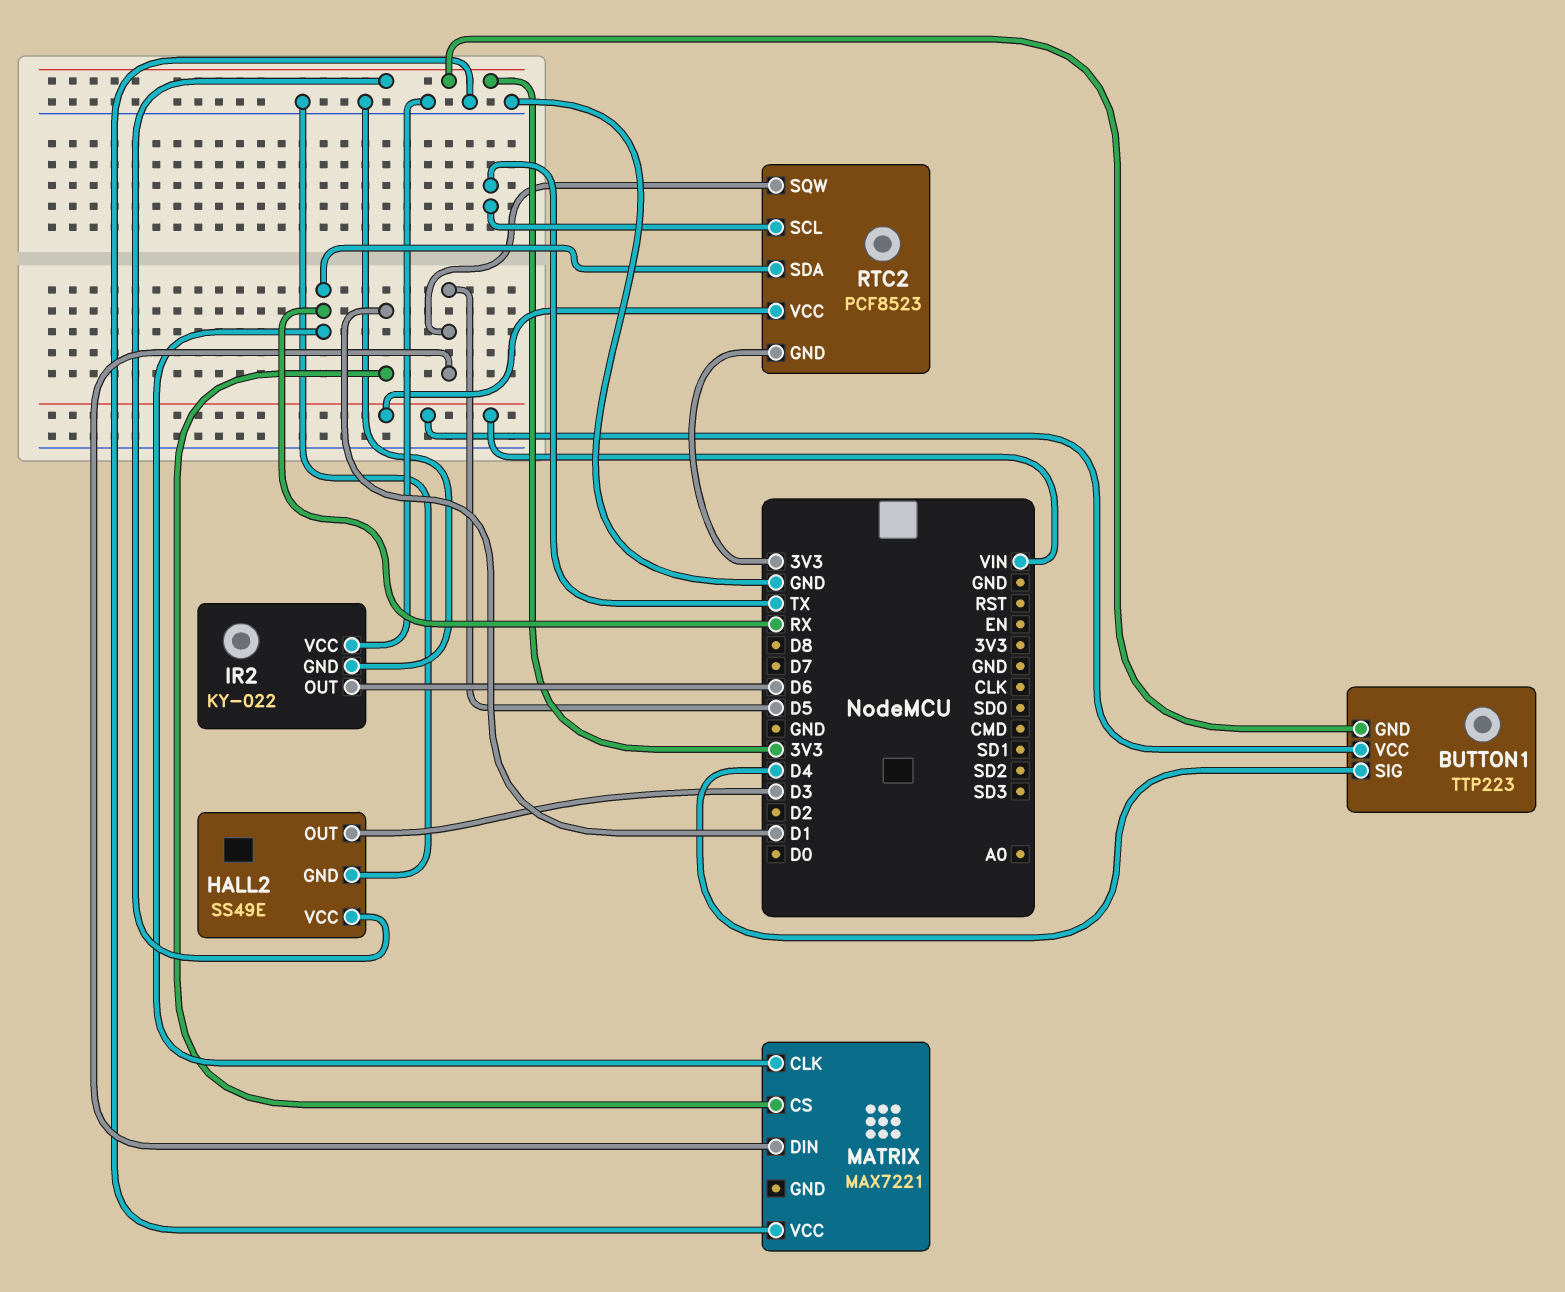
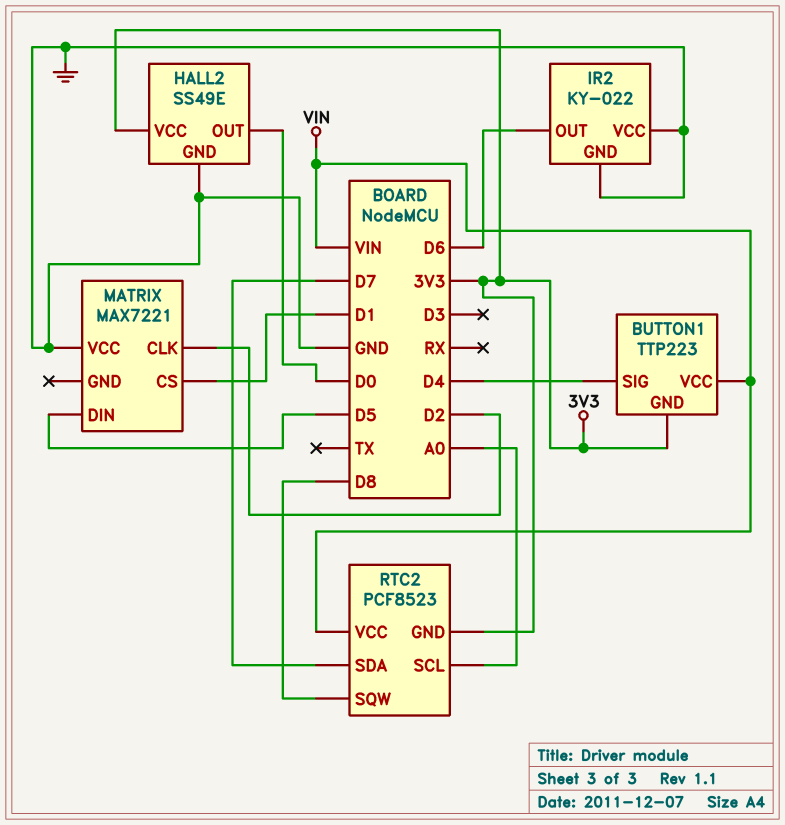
HALL2 pin OUT: D3 -> D0
MATRIX pin CLK: RX -> D2
RTC2 pin SCL: TX -> A0
RTC2 pin SDA: RX -> D7
RTC2 pin SQW: D5 -> D8

